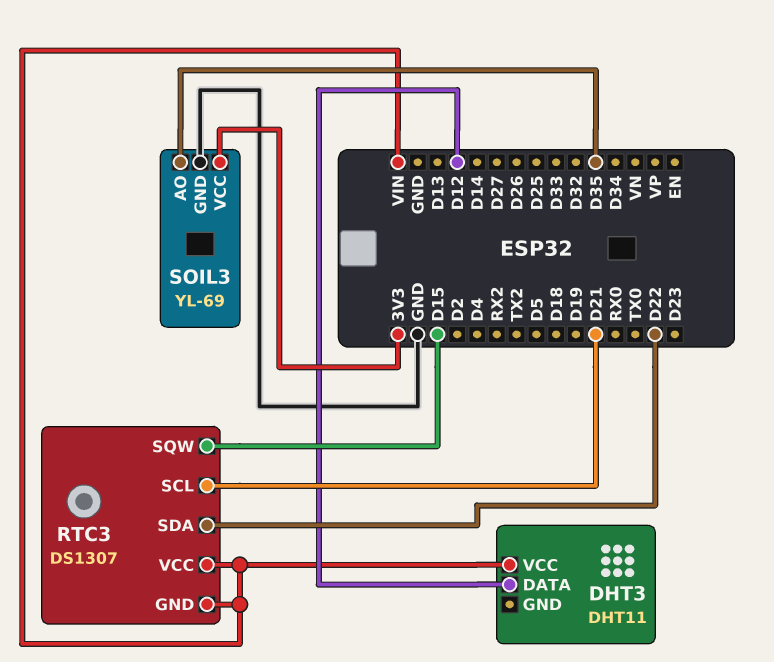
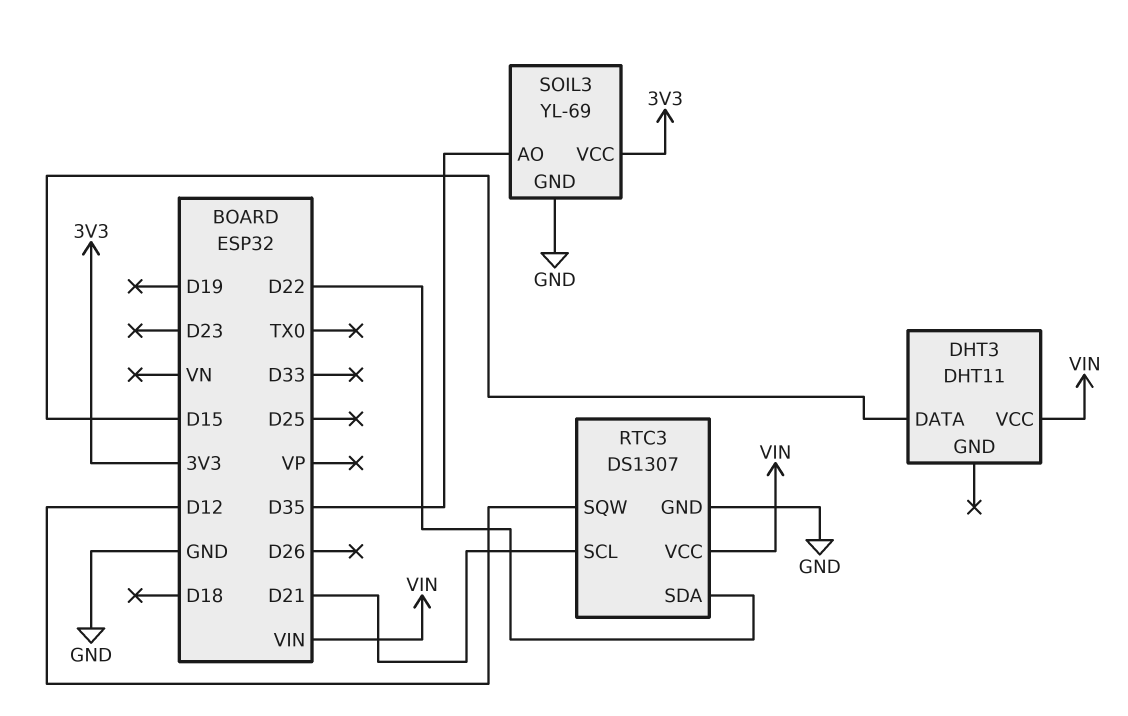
DHT3 pin DATA: D12 -> D15
RTC3 pin GND: VIN -> GND
RTC3 pin SQW: D15 -> D12

